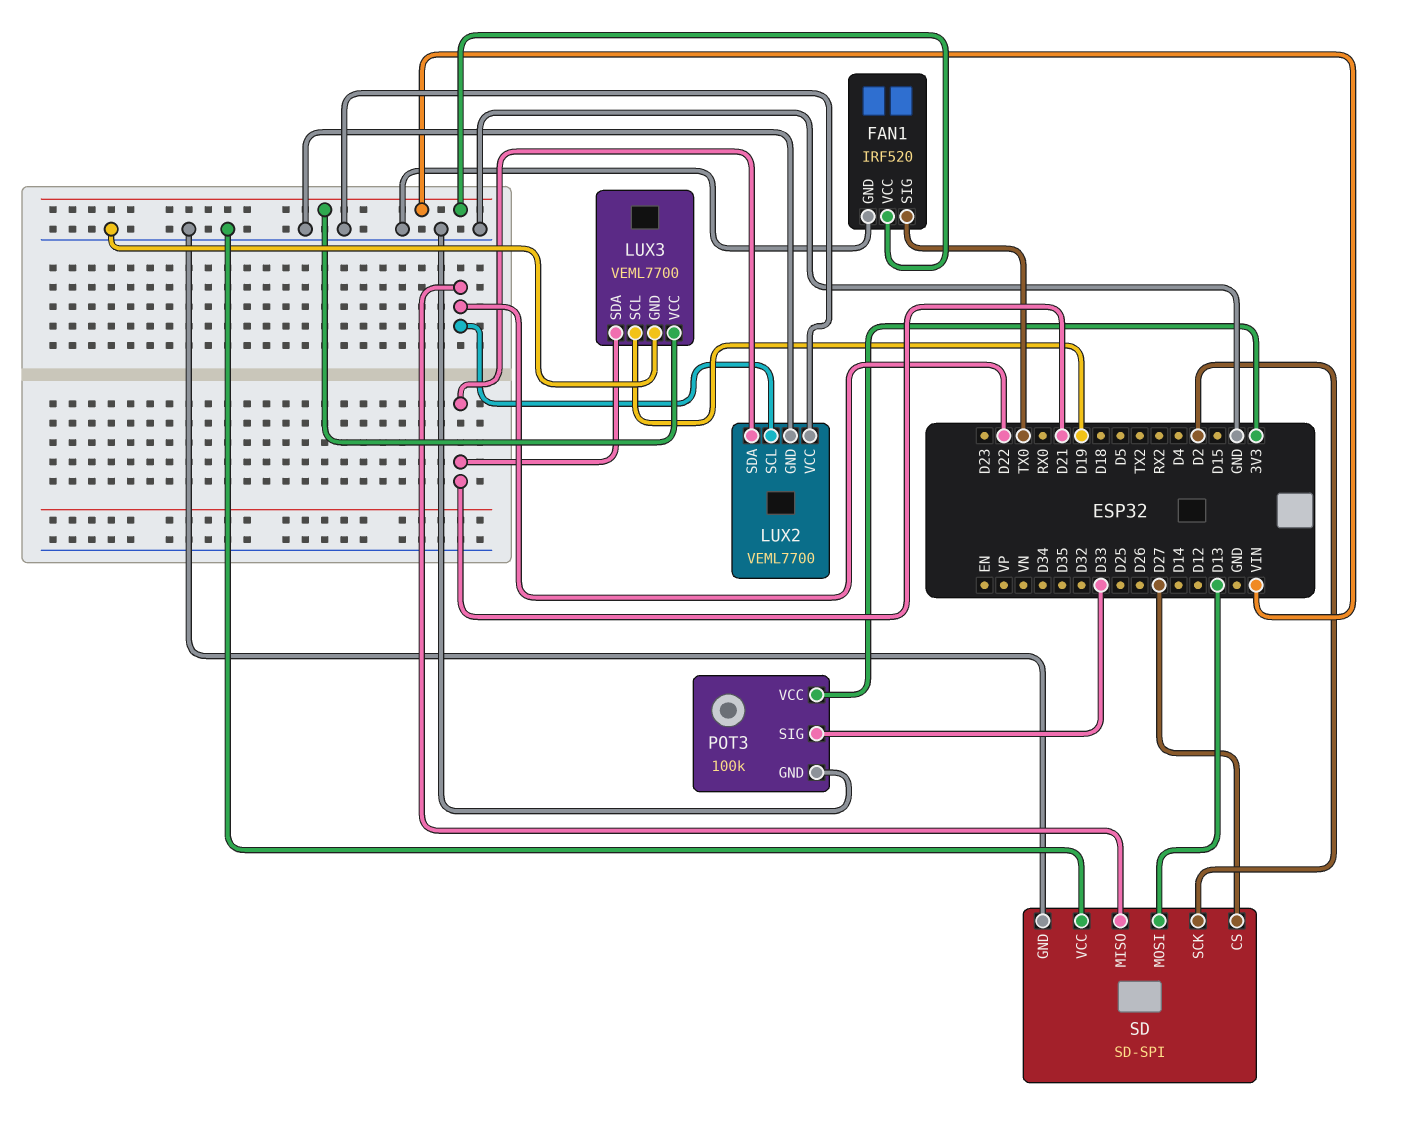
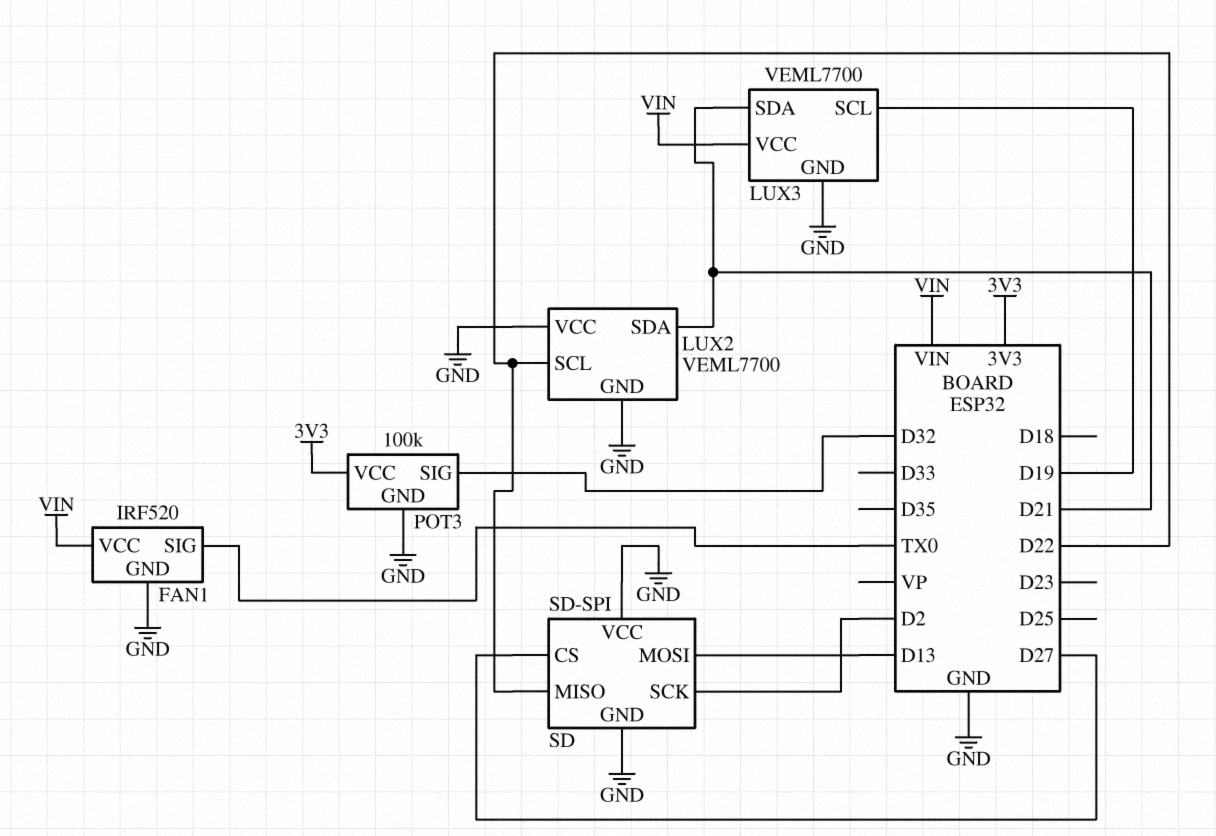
POT3 pin SIG: D33 -> D32

